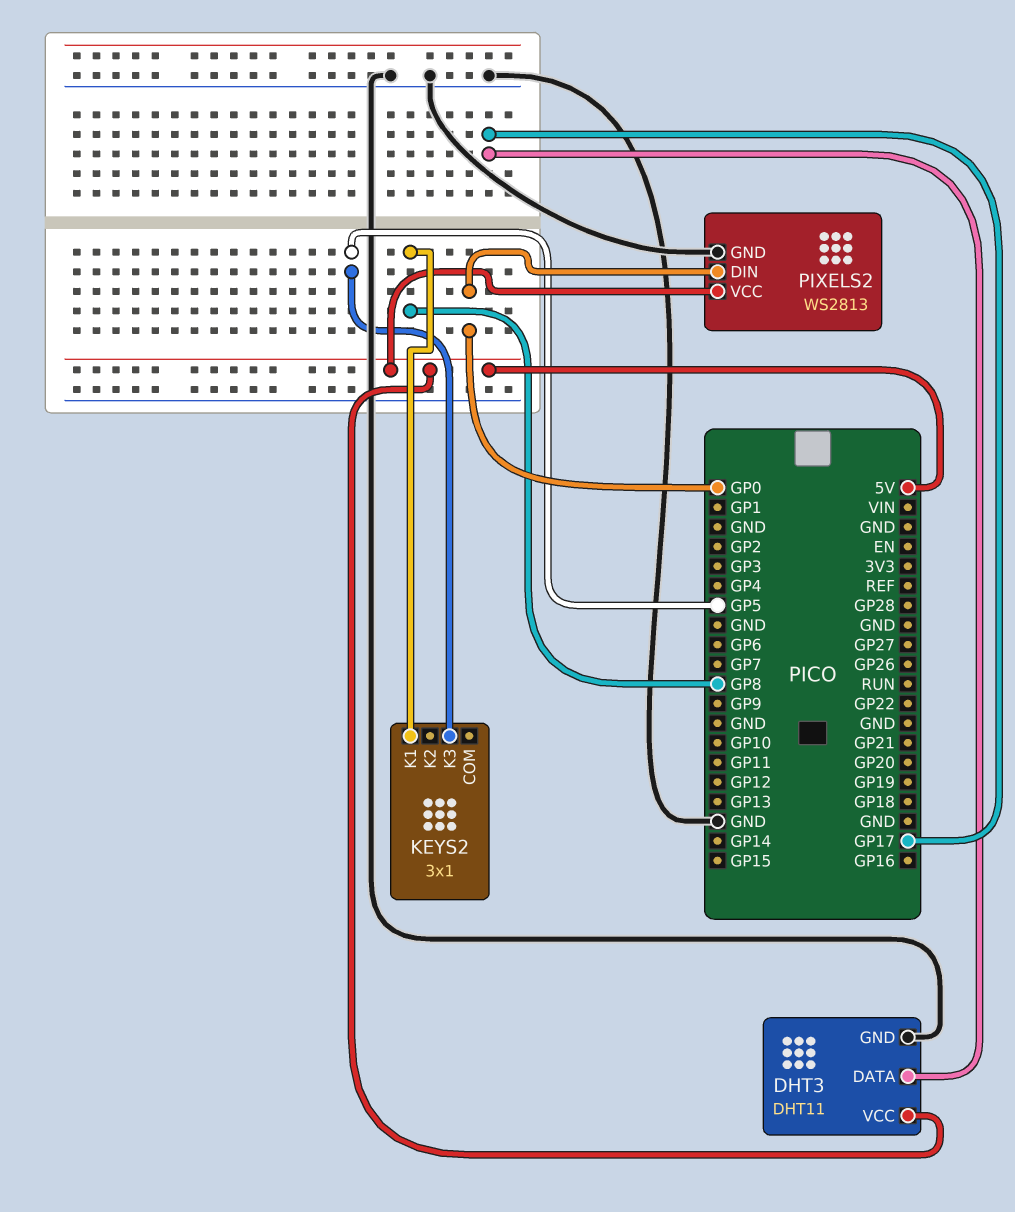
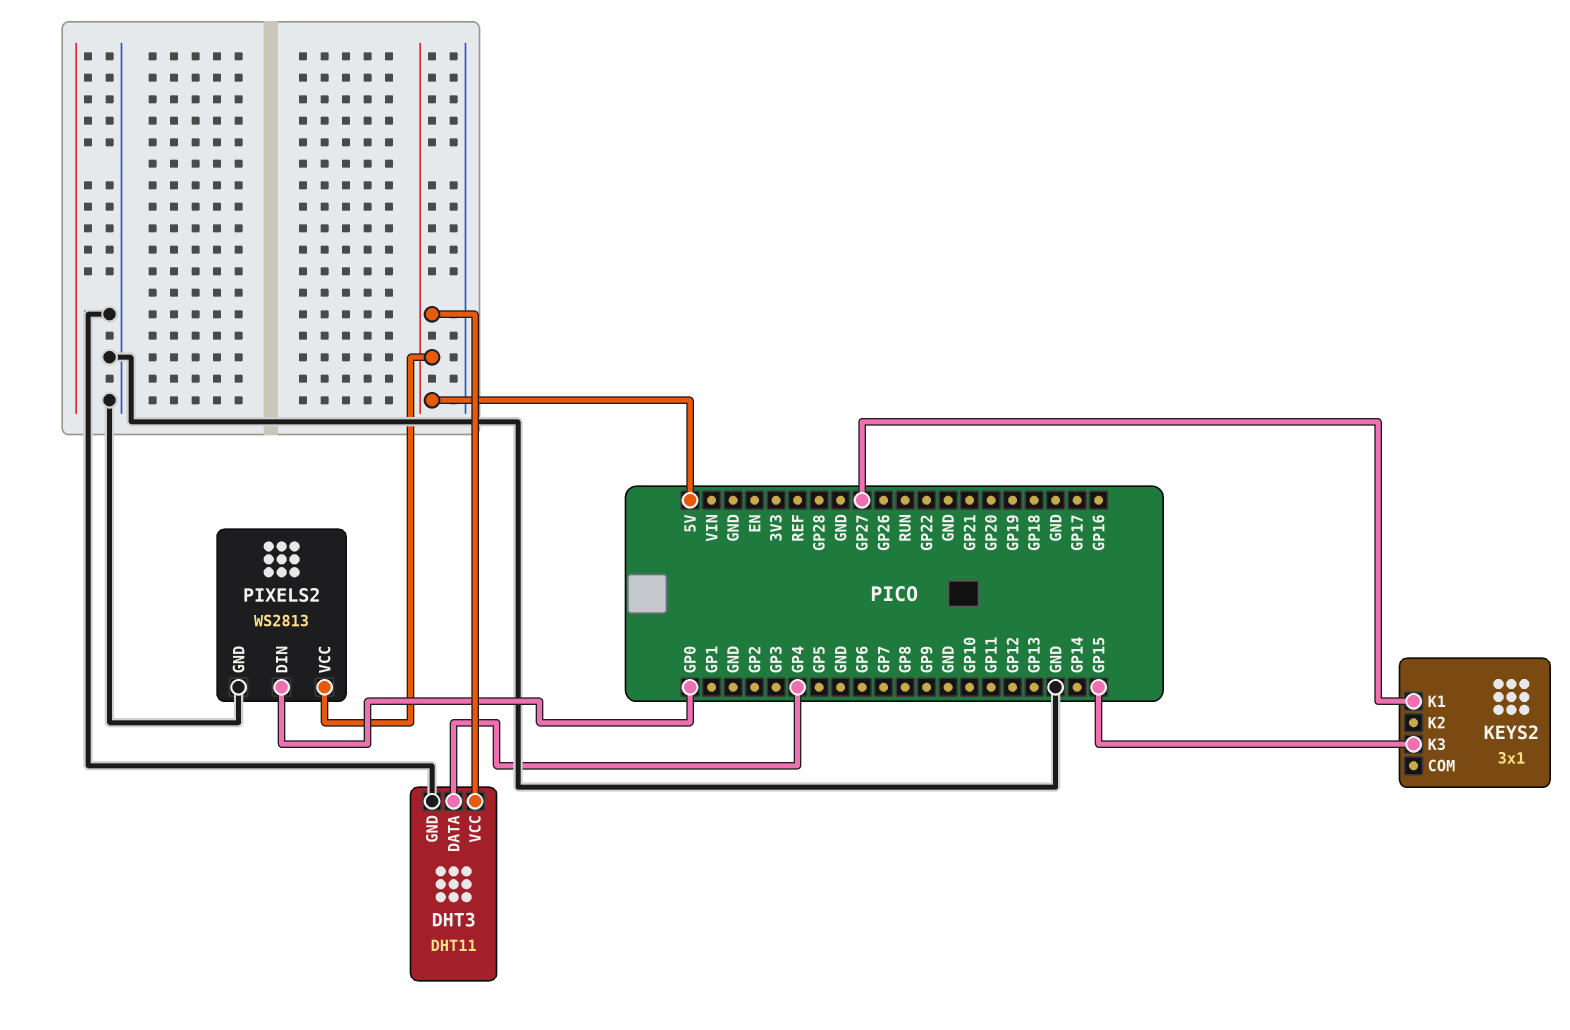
DHT3 pin DATA: GP17 -> GP4
KEYS2 pin K1: GP8 -> GP27
KEYS2 pin K3: GP5 -> GP15

